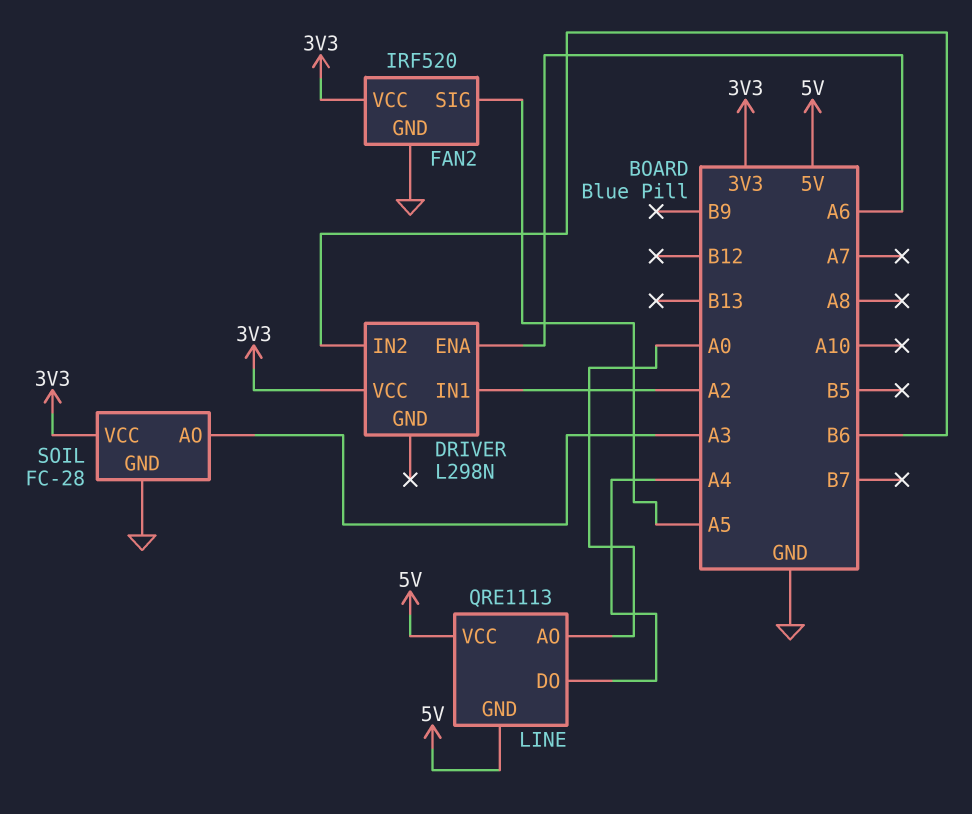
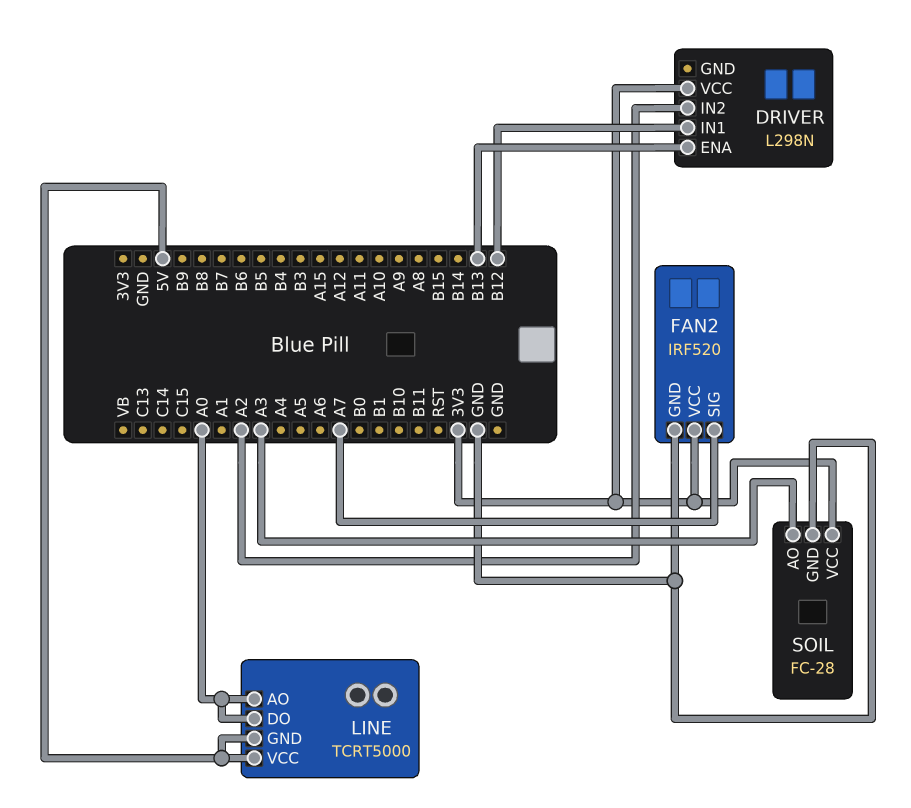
DRIVER pin ENA: A6 -> B13
DRIVER pin IN1: A2 -> B12
DRIVER pin IN2: B6 -> A2
FAN2 pin SIG: A5 -> A7
LINE: QRE1113 -> TCRT5000
LINE pin DO: A4 -> A0

